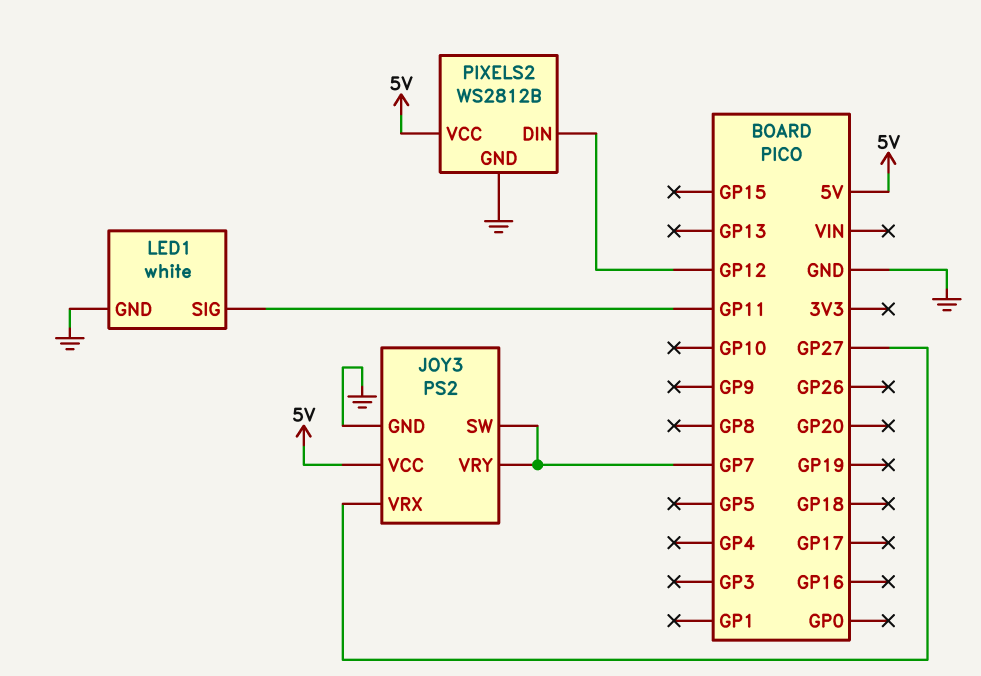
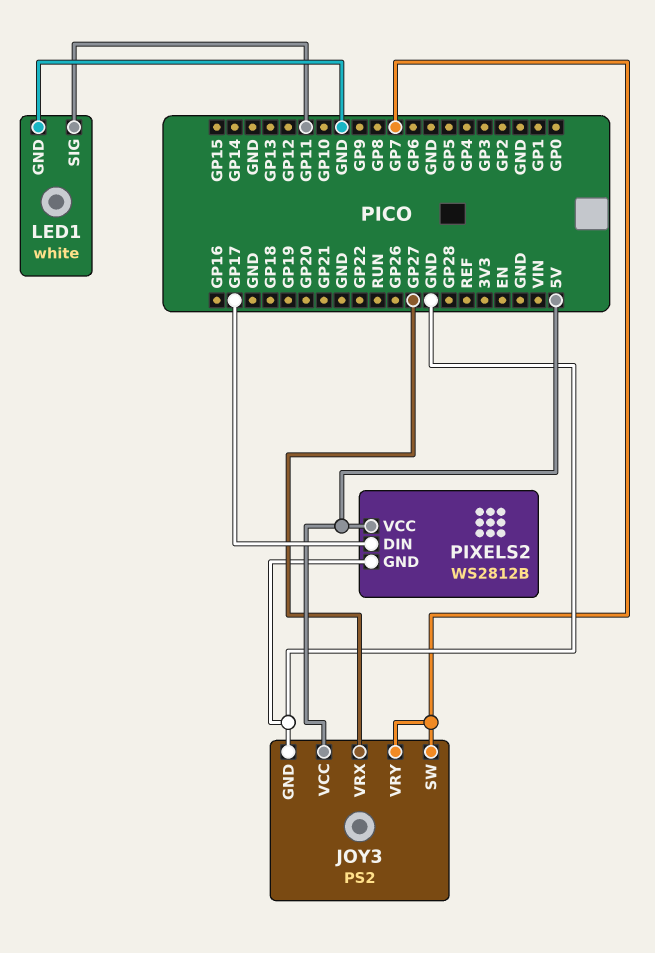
PIXELS2 pin DIN: GP12 -> GP17

